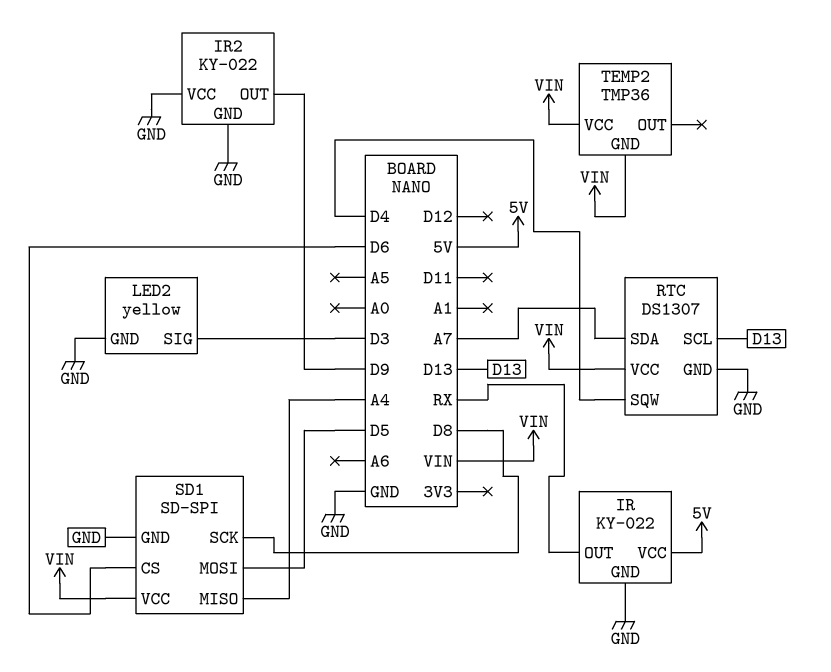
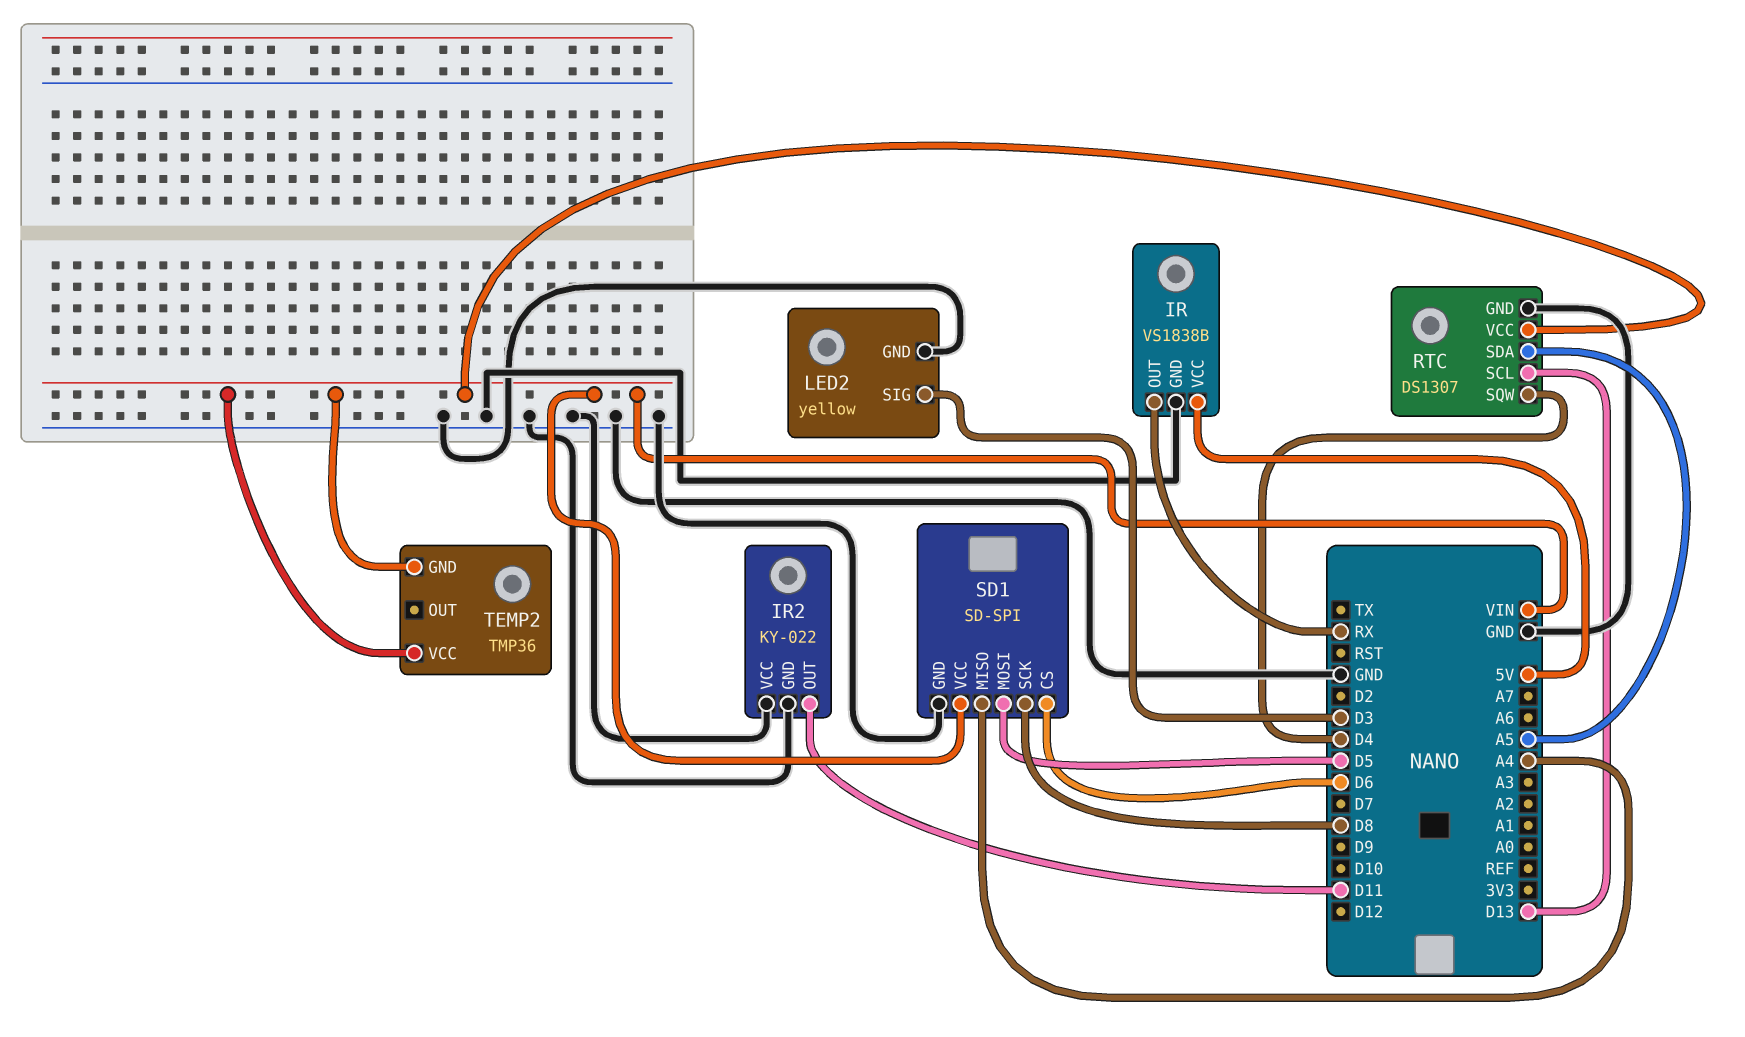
IR: KY-022 -> VS1838B
IR2 pin OUT: D9 -> D11
RTC pin SDA: A7 -> A5

